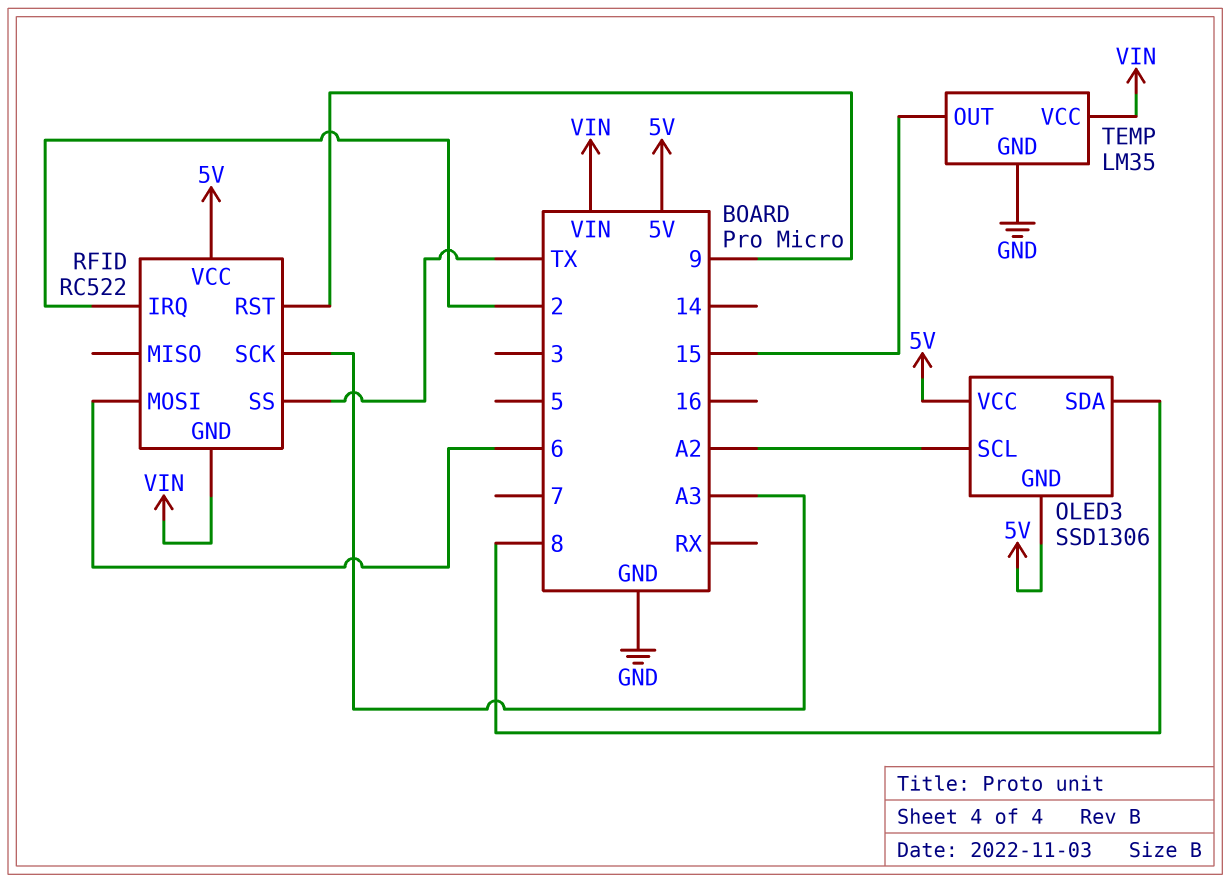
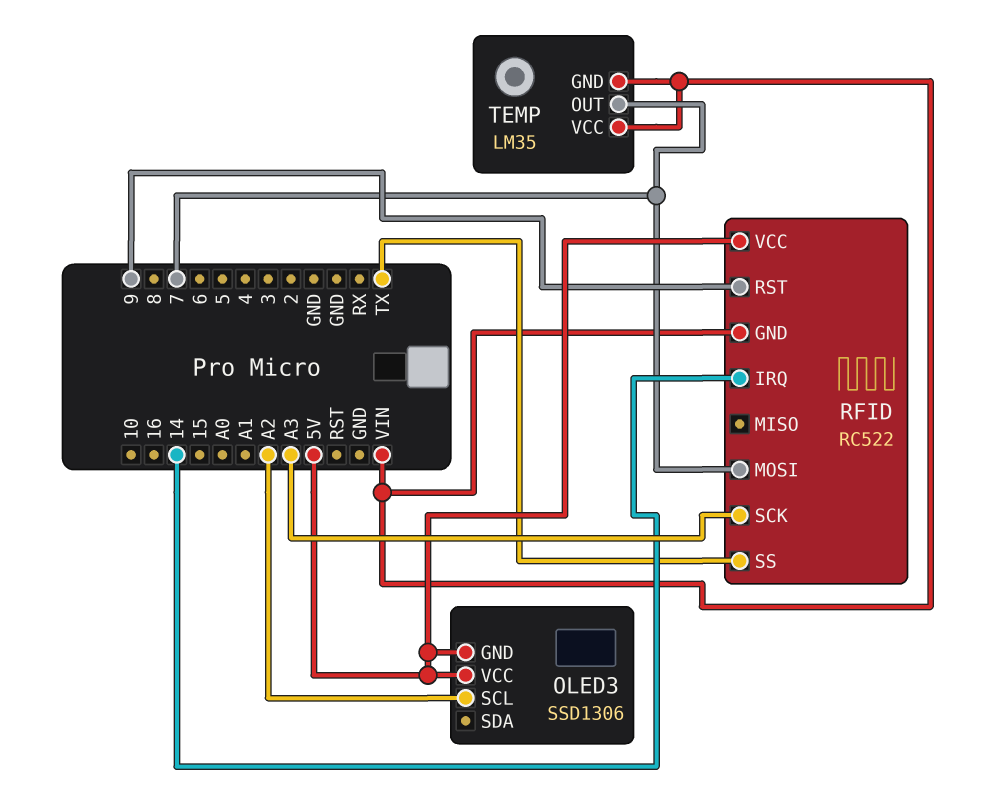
OLED3 pin SDA: 8 -> none
RFID pin IRQ: 2 -> 14
RFID pin MOSI: 6 -> 7
TEMP pin GND: GND -> VIN
TEMP pin OUT: 15 -> 7

